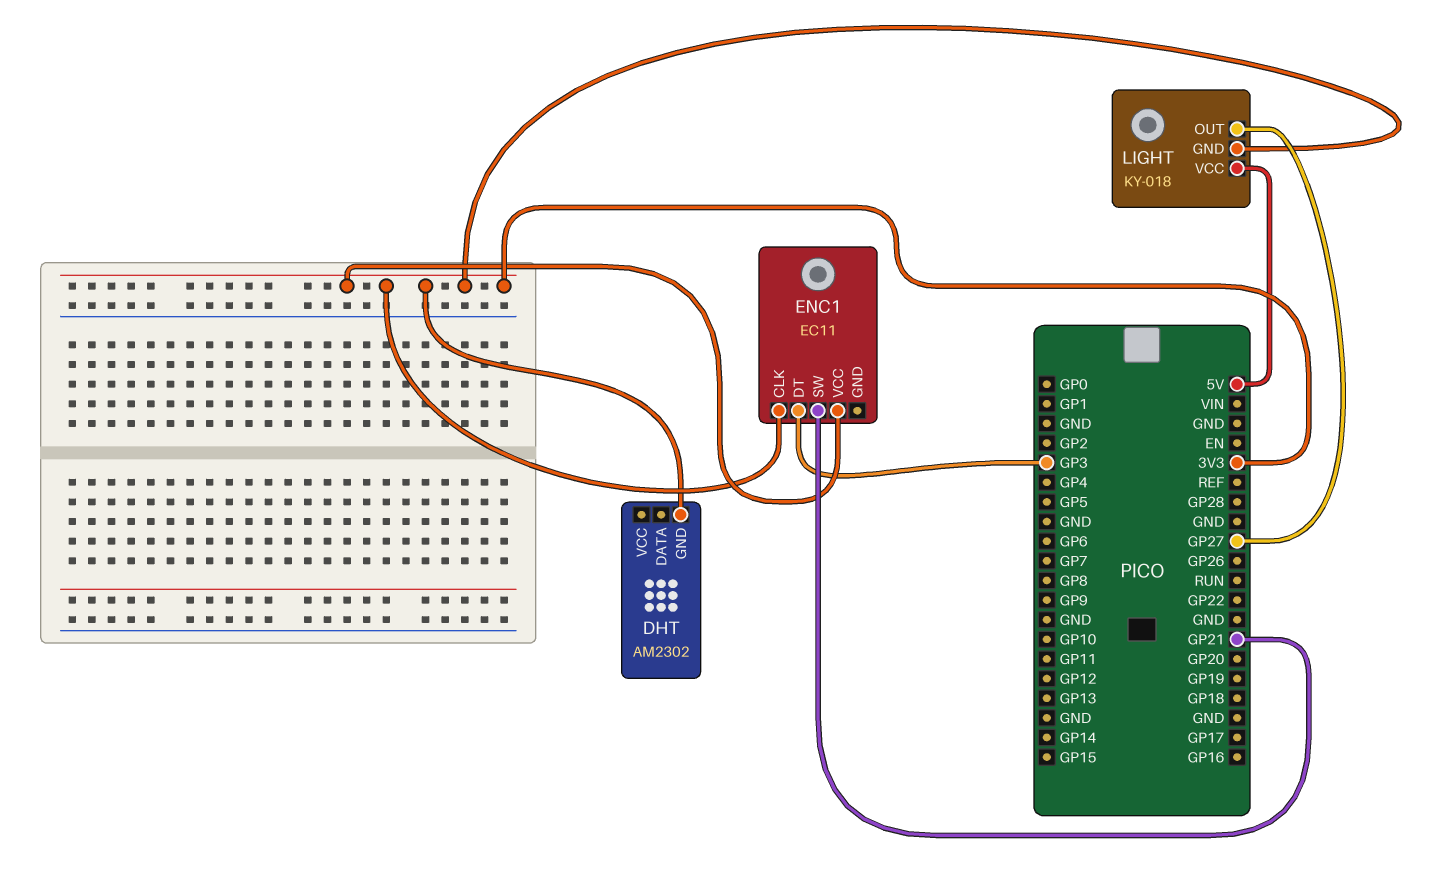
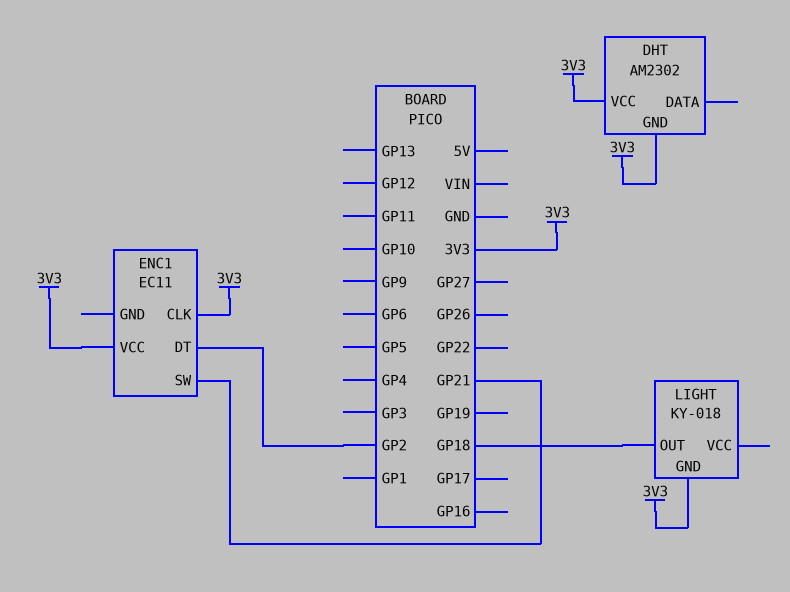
DHT pin VCC: none -> 3V3
ENC1 pin DT: GP3 -> GP2
LIGHT pin OUT: GP27 -> GP18
LIGHT pin VCC: 5V -> none

